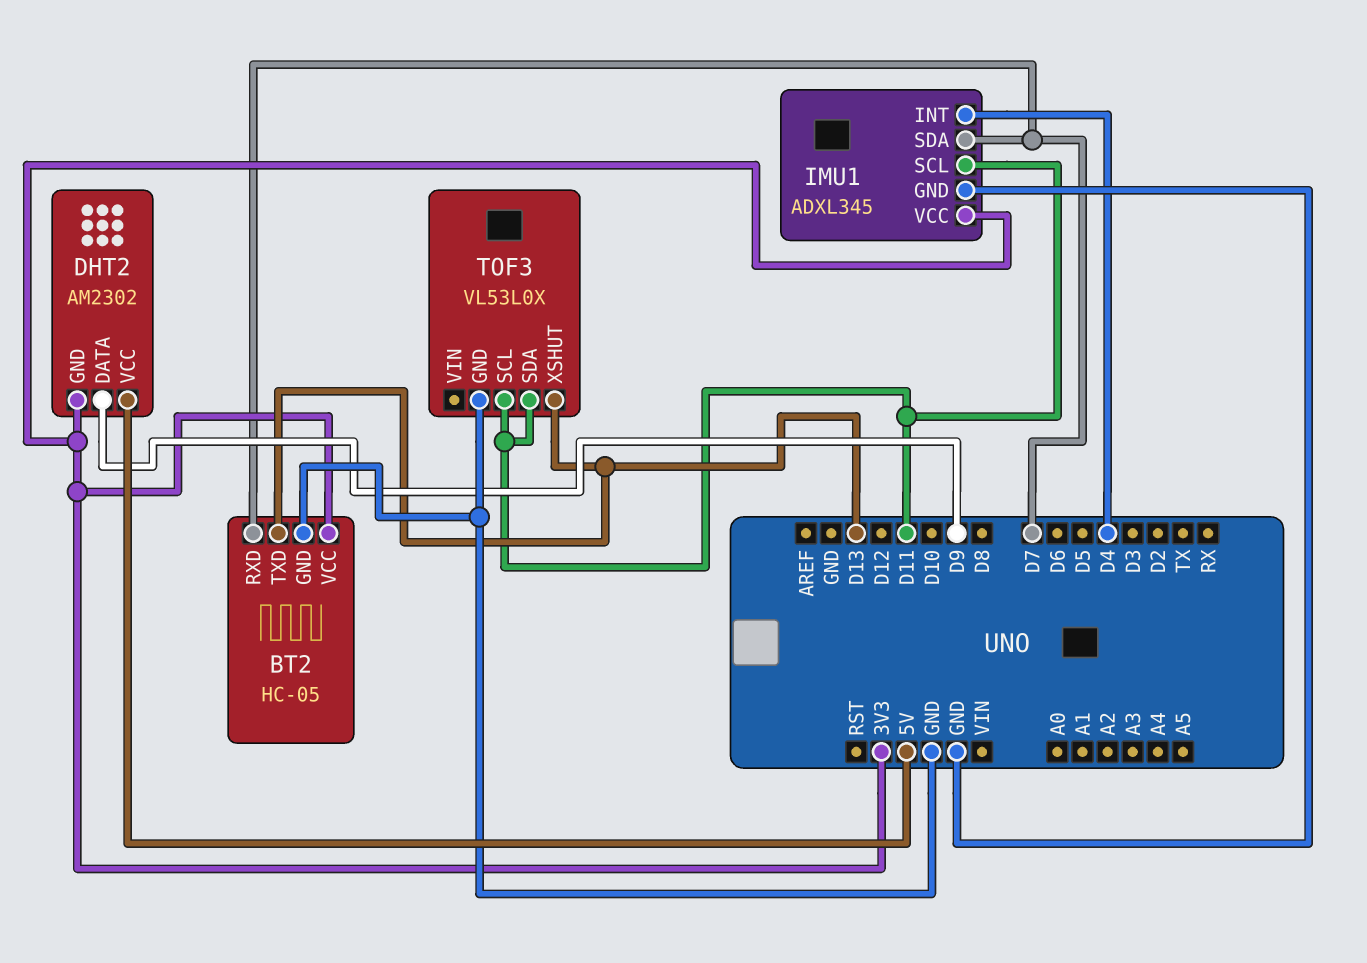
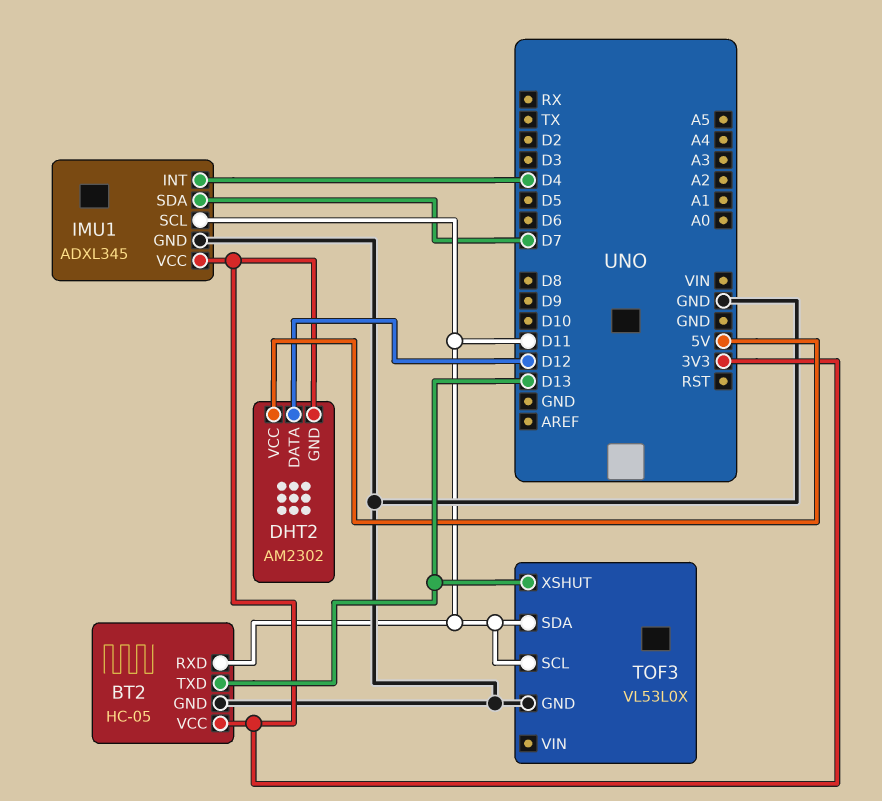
BT2 pin RXD: D7 -> D11
DHT2 pin DATA: D9 -> D12

